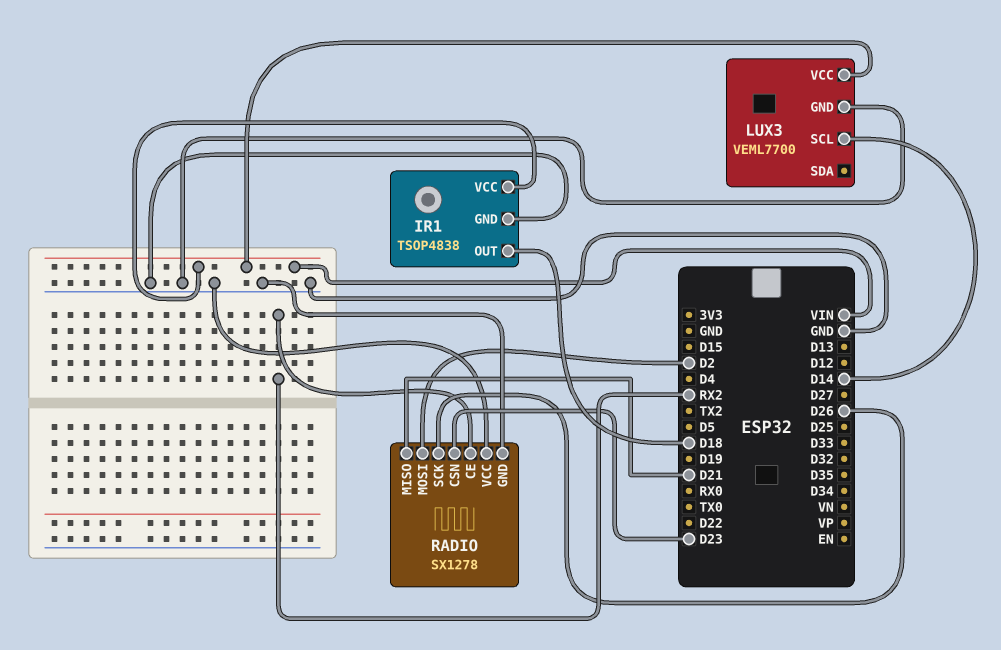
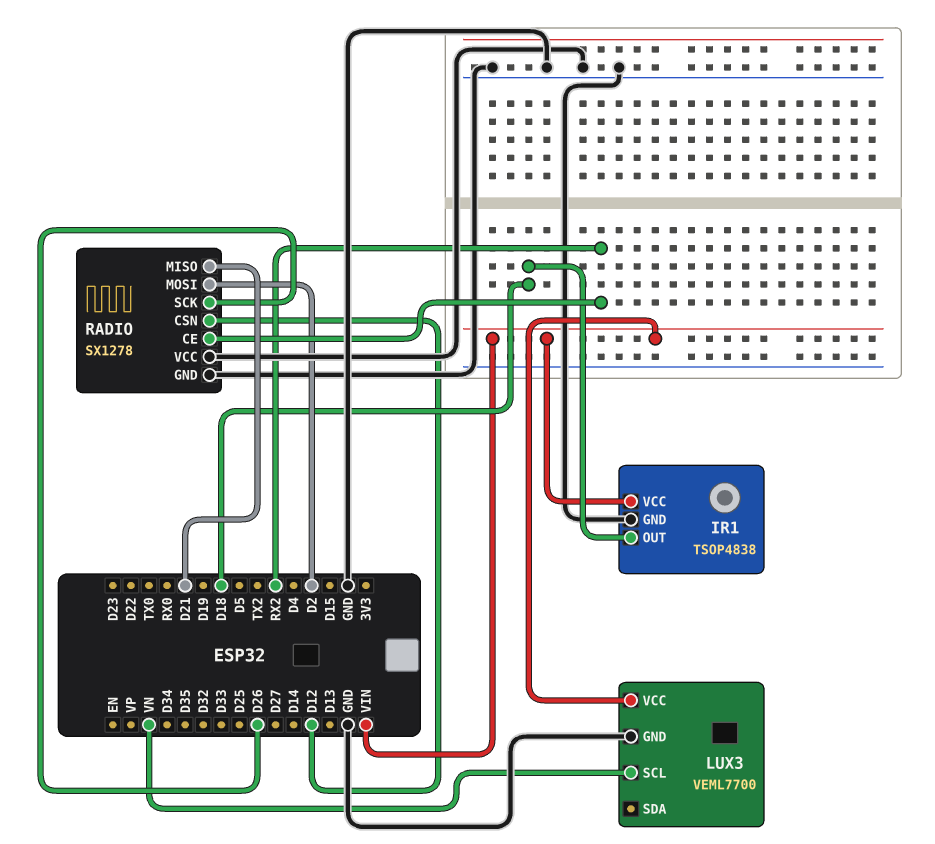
LUX3 pin SCL: D14 -> VN
RADIO pin CSN: D23 -> D12

